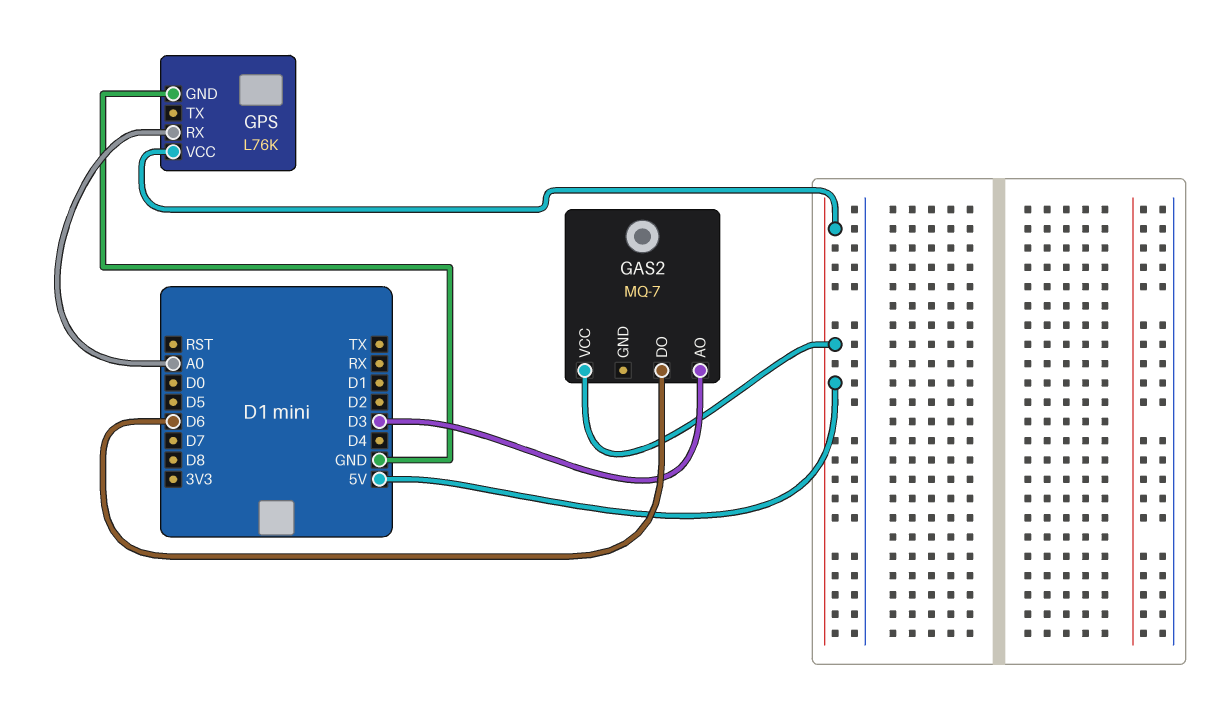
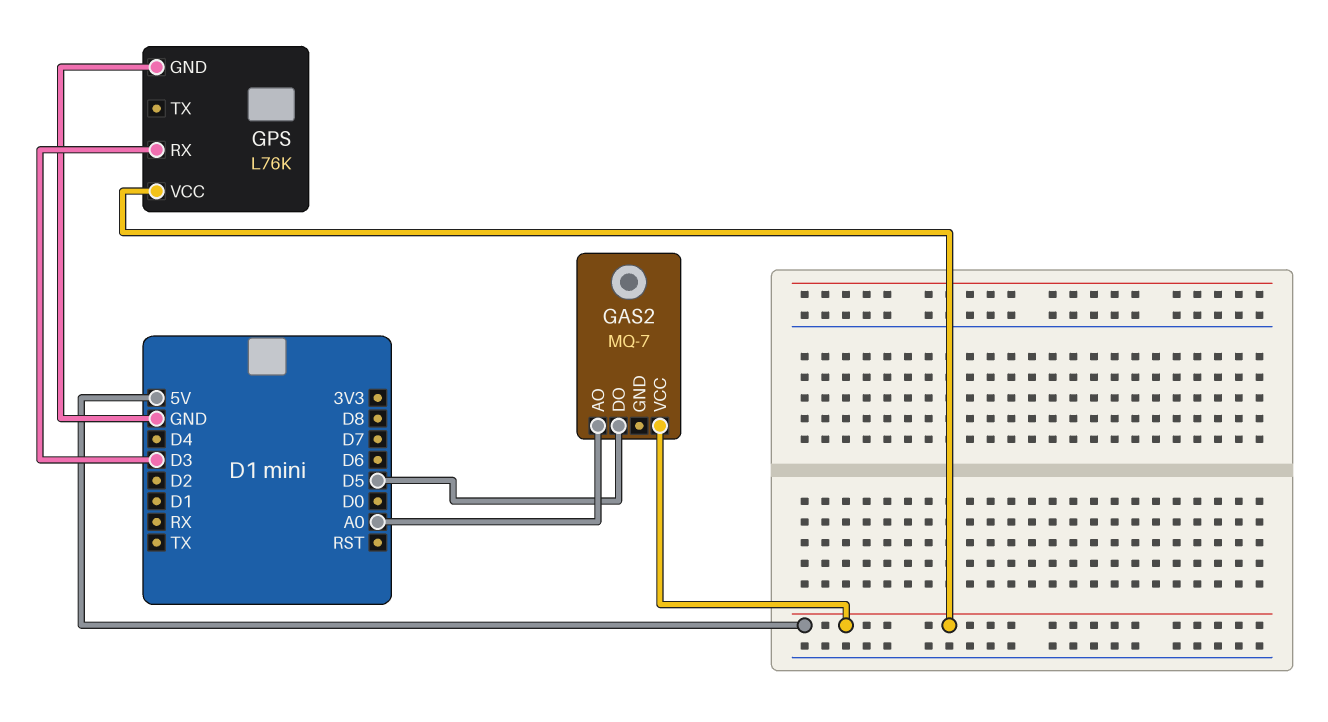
GAS2 pin AO: D3 -> A0
GAS2 pin DO: D6 -> D5
GPS pin RX: A0 -> D3

